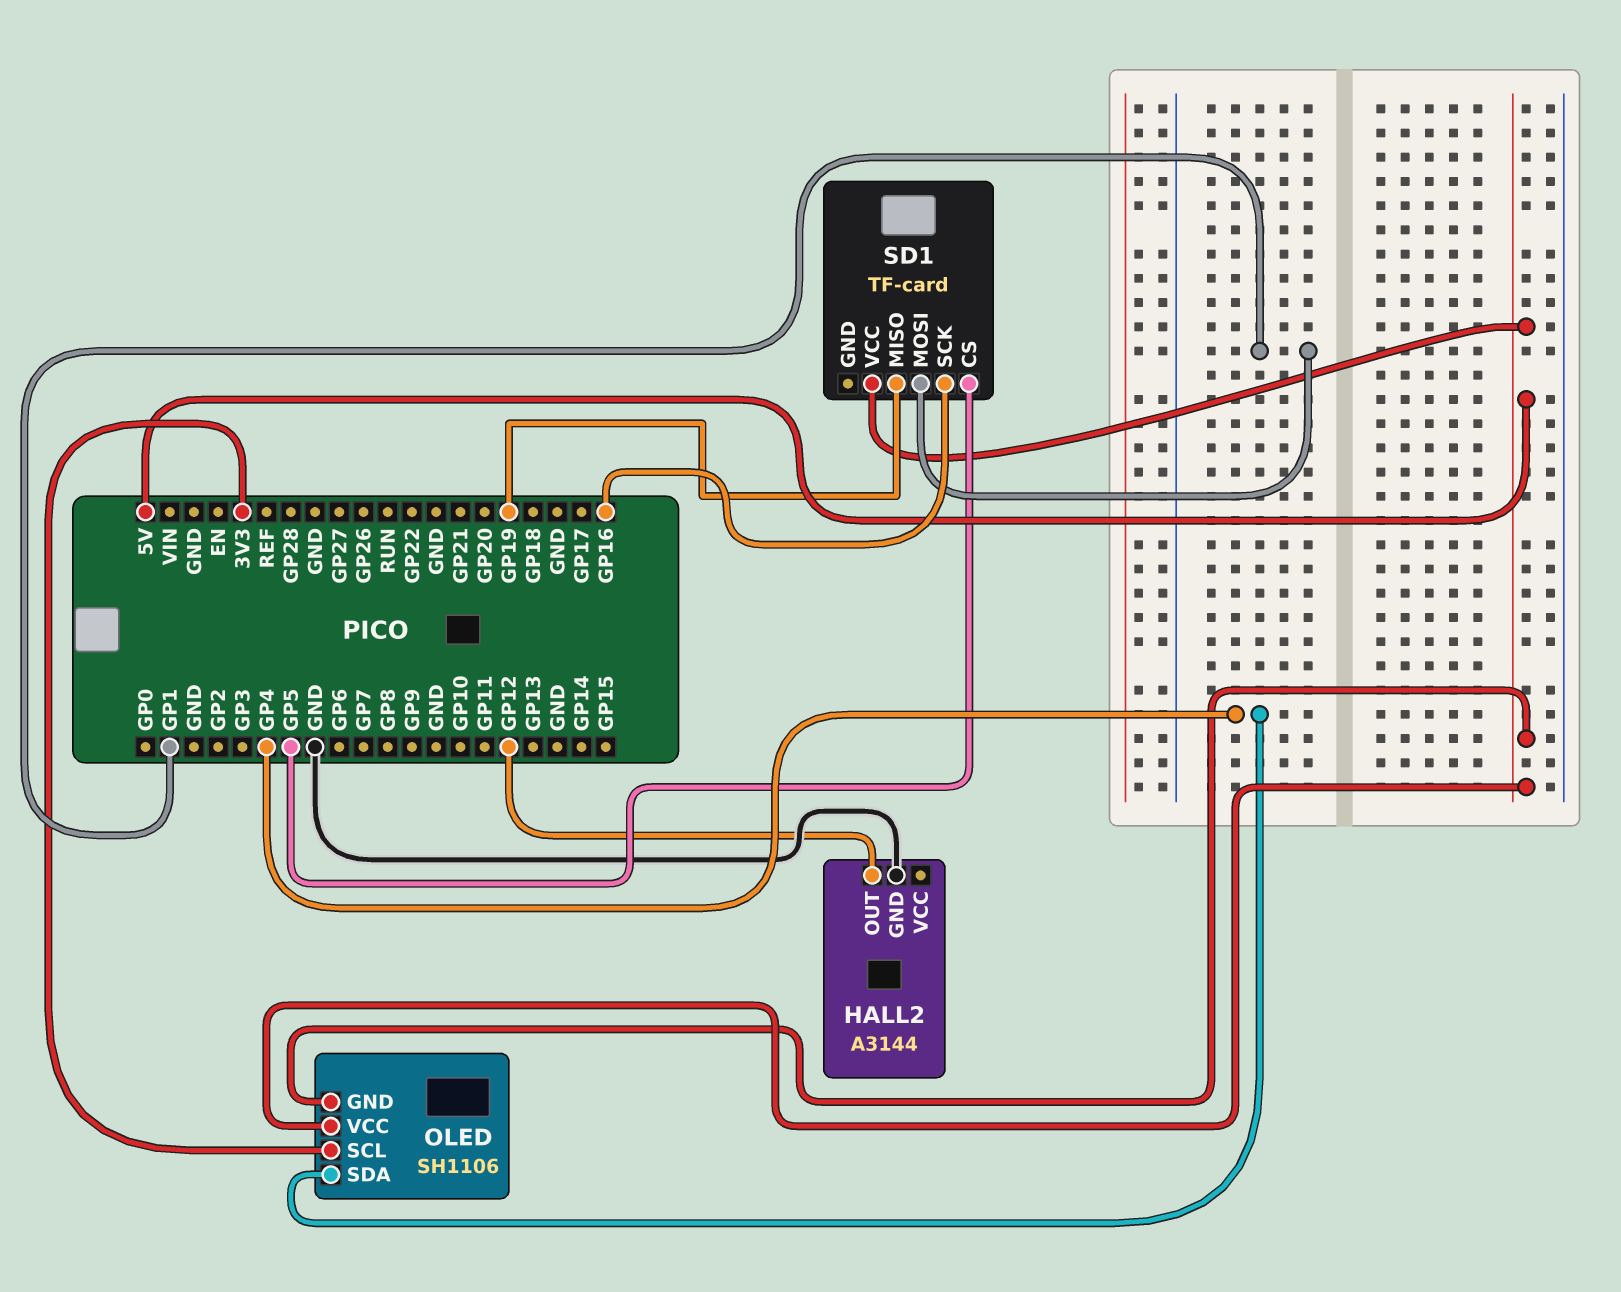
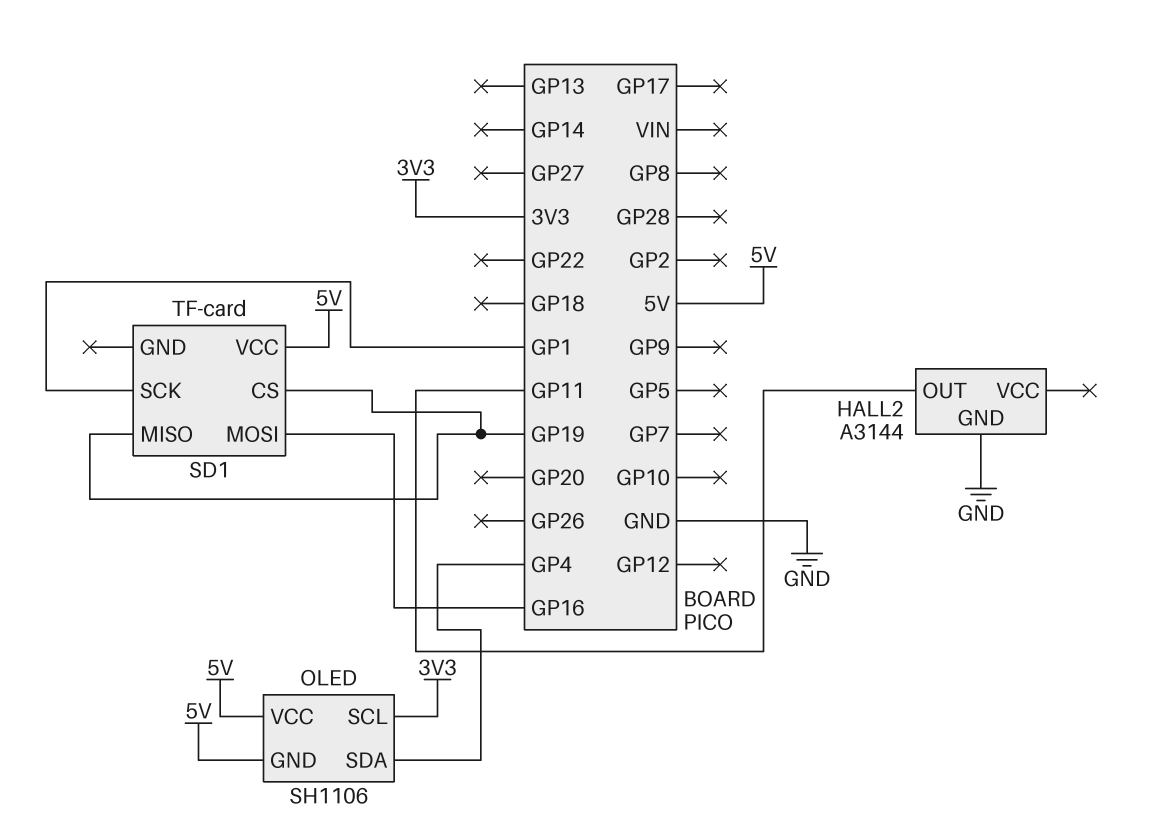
HALL2 pin OUT: GP12 -> GP11
SD1 pin CS: GP5 -> GP19
SD1 pin MOSI: GP1 -> GP16
SD1 pin SCK: GP16 -> GP1

